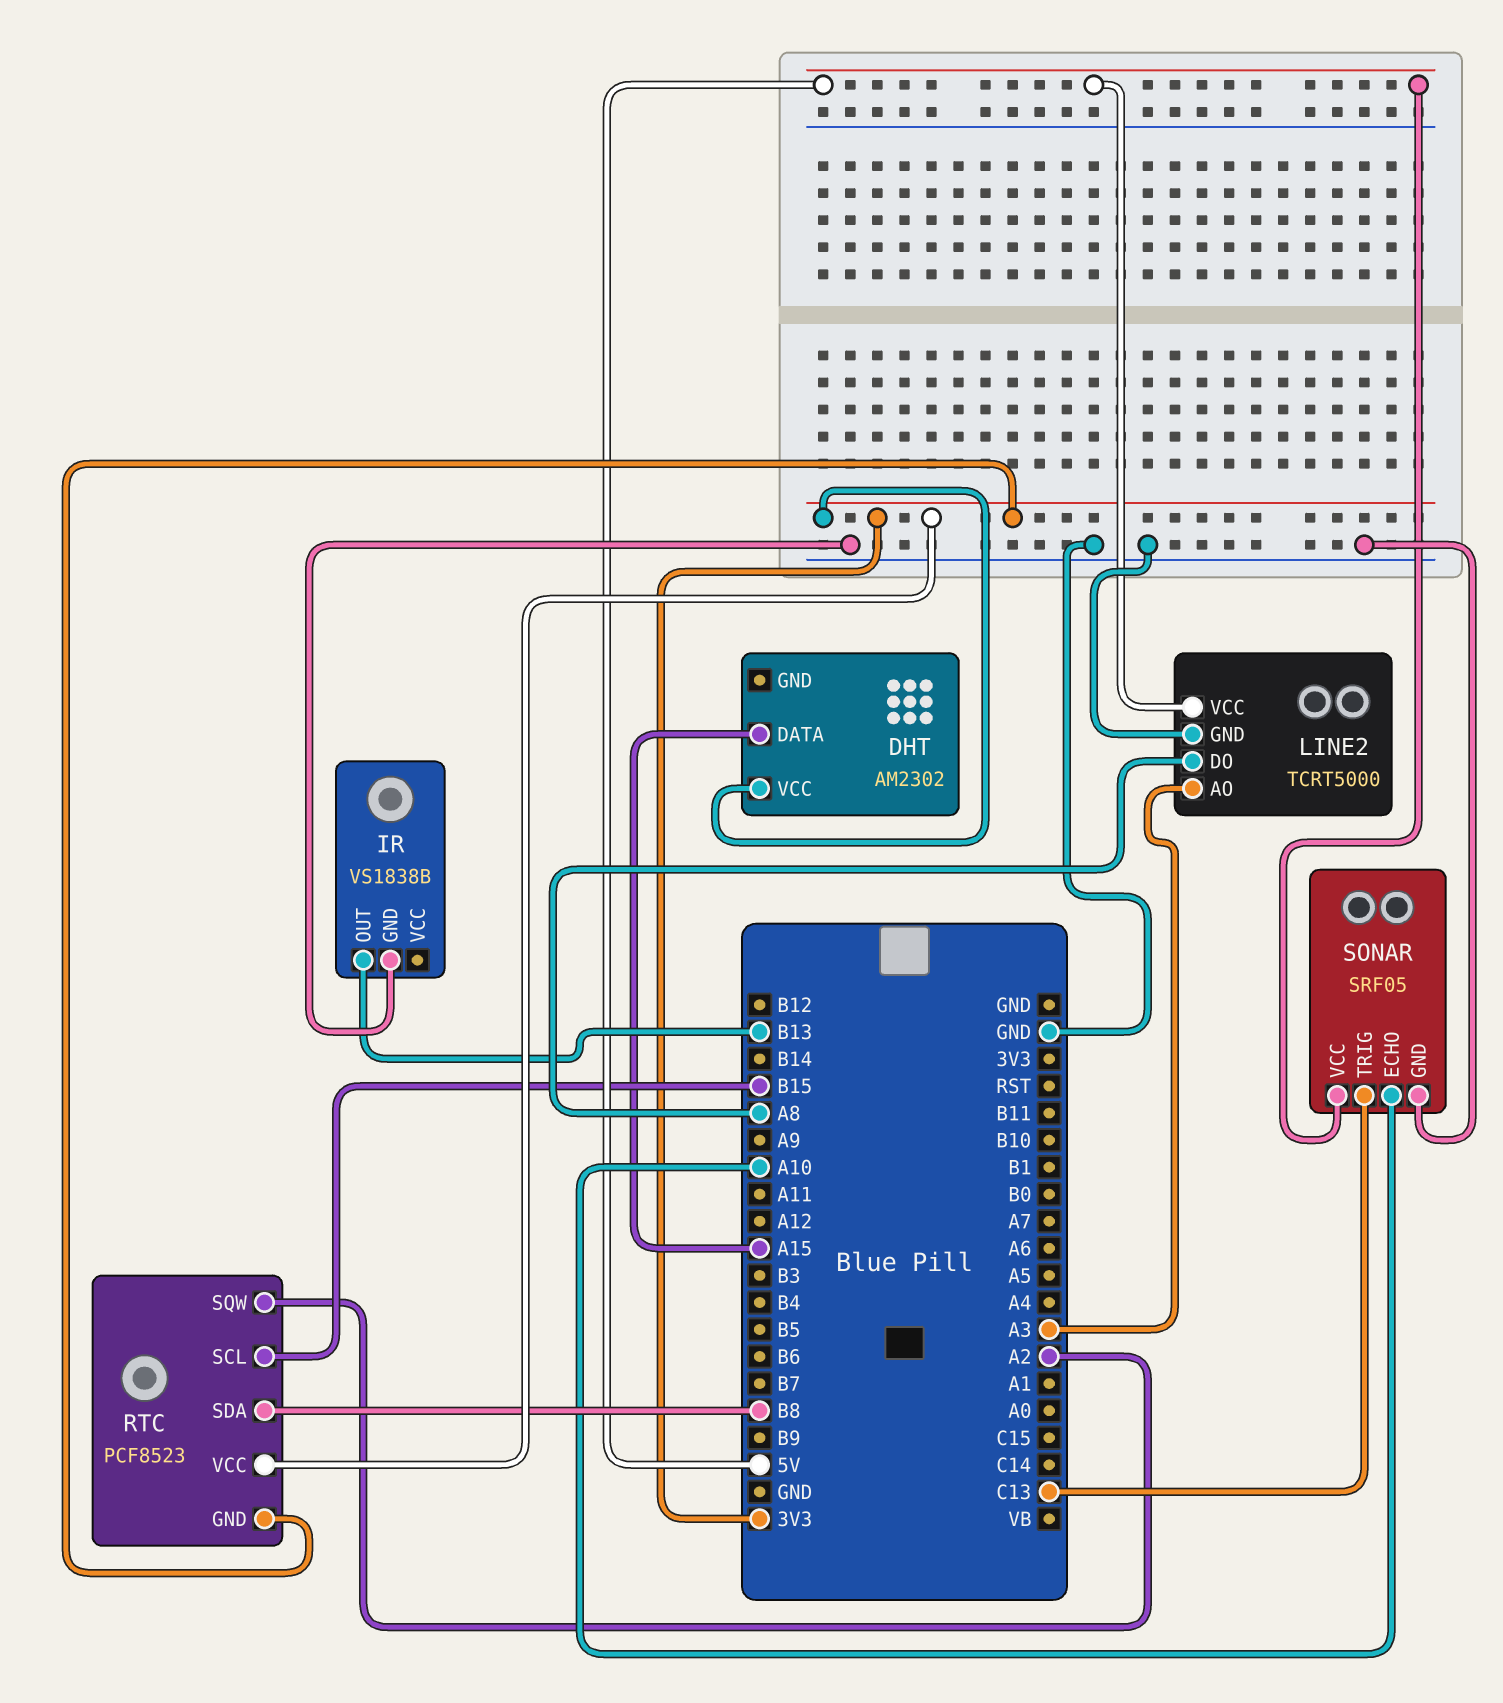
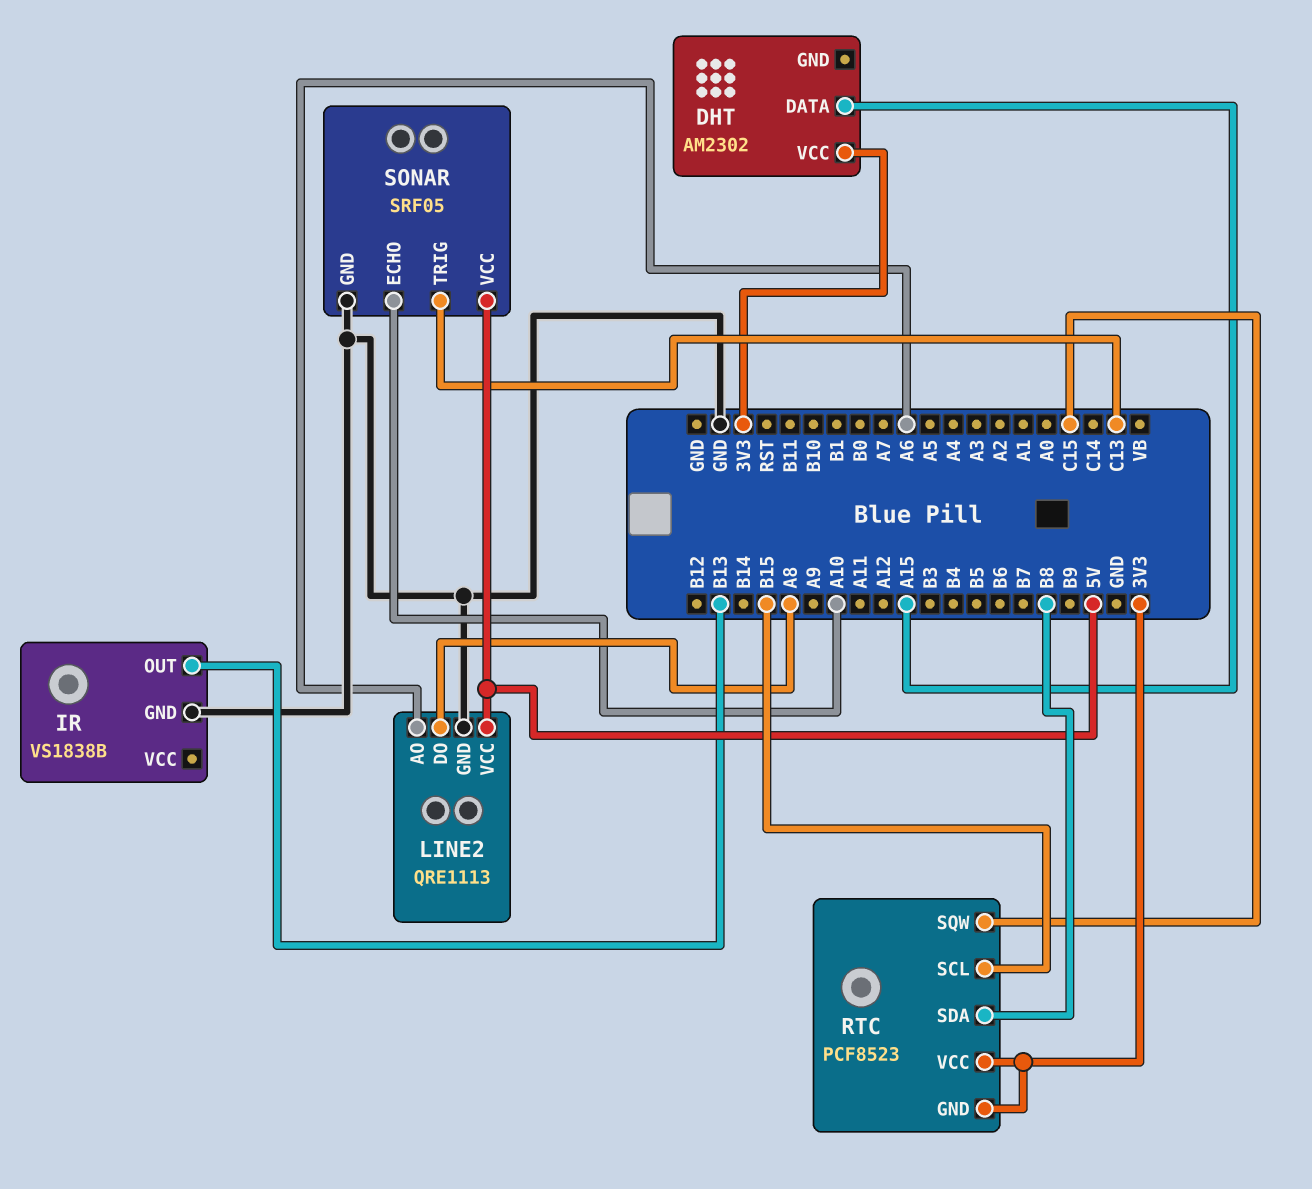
LINE2: TCRT5000 -> QRE1113
LINE2 pin AO: A3 -> A6
RTC pin SQW: A2 -> C15

